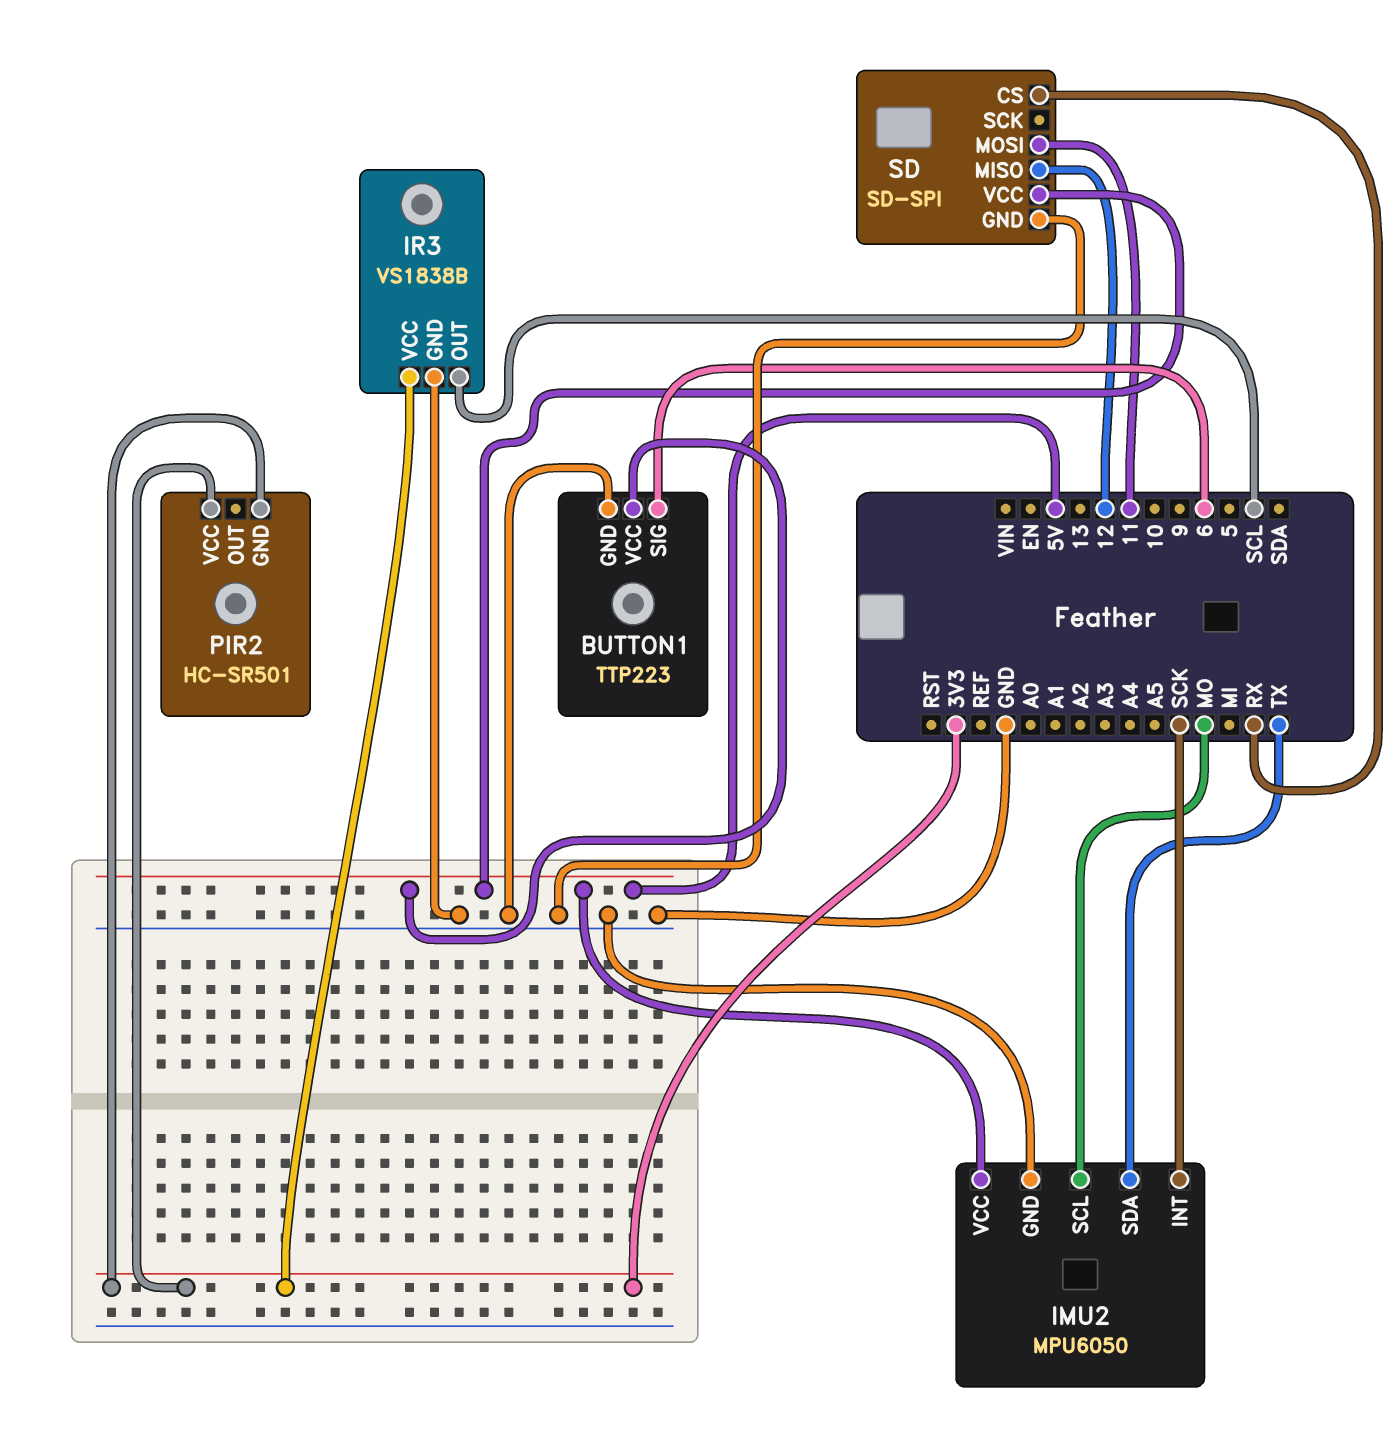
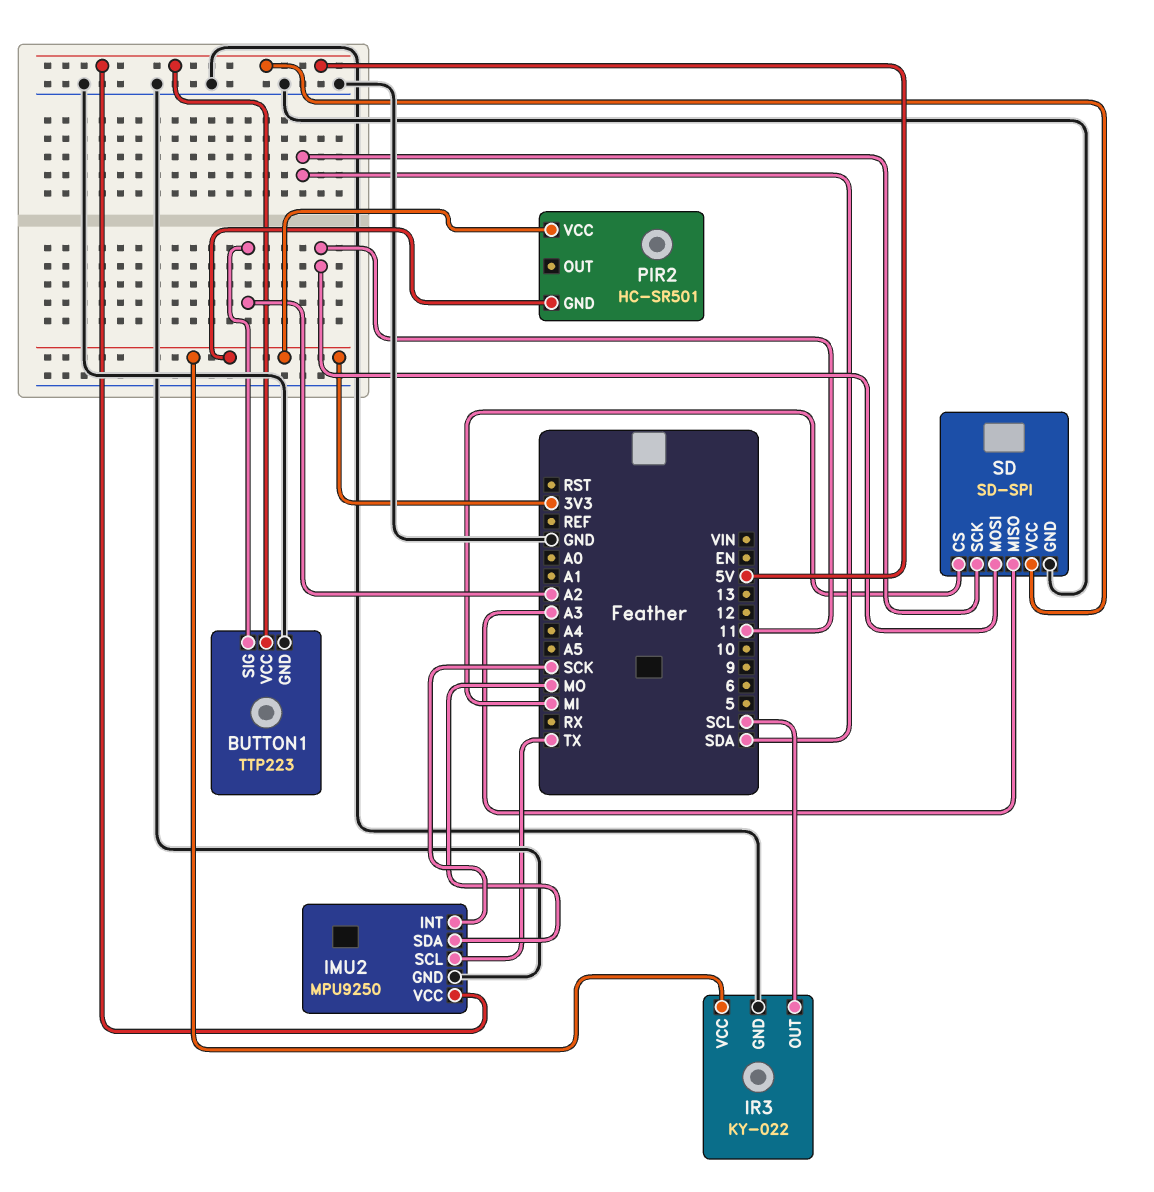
BUTTON1 pin SIG: 6 -> A2
IMU2: MPU6050 -> MPU9250
IMU2 pin SCL: MO -> TX
IMU2 pin SDA: TX -> MO
IR3: VS1838B -> KY-022
SD pin CS: RX -> MI
SD pin MISO: 12 -> A3
SD pin SCK: none -> SDA

